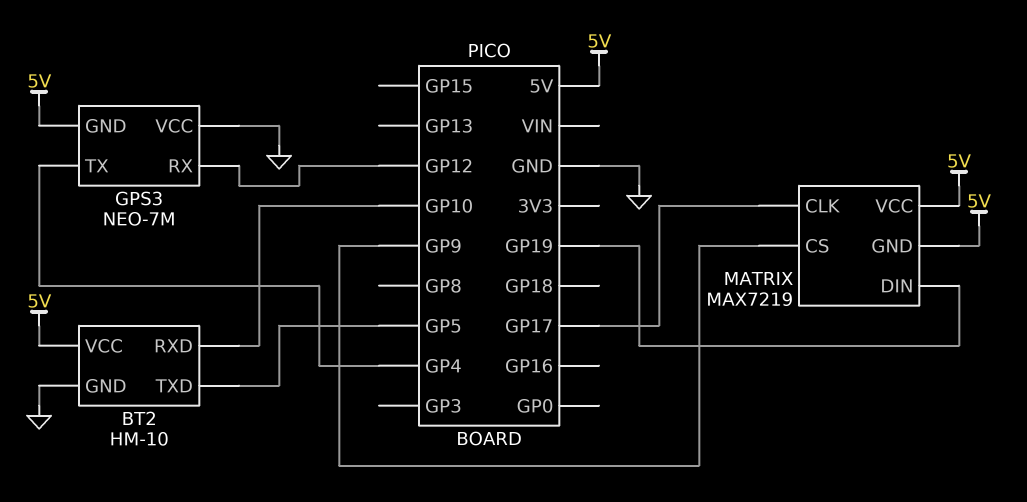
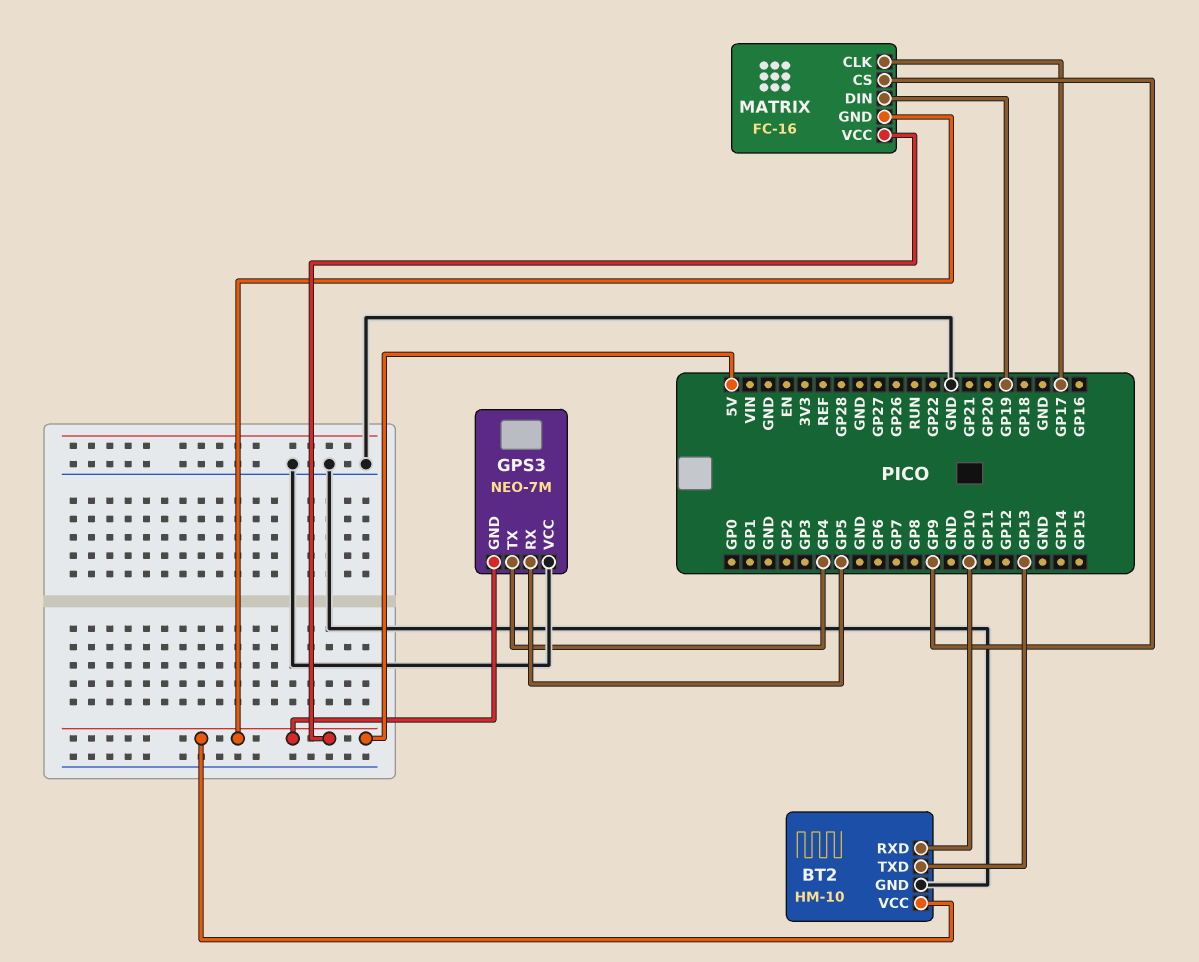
BT2 pin TXD: GP5 -> GP13
GPS3 pin RX: GP12 -> GP5
MATRIX: MAX7219 -> FC-16

